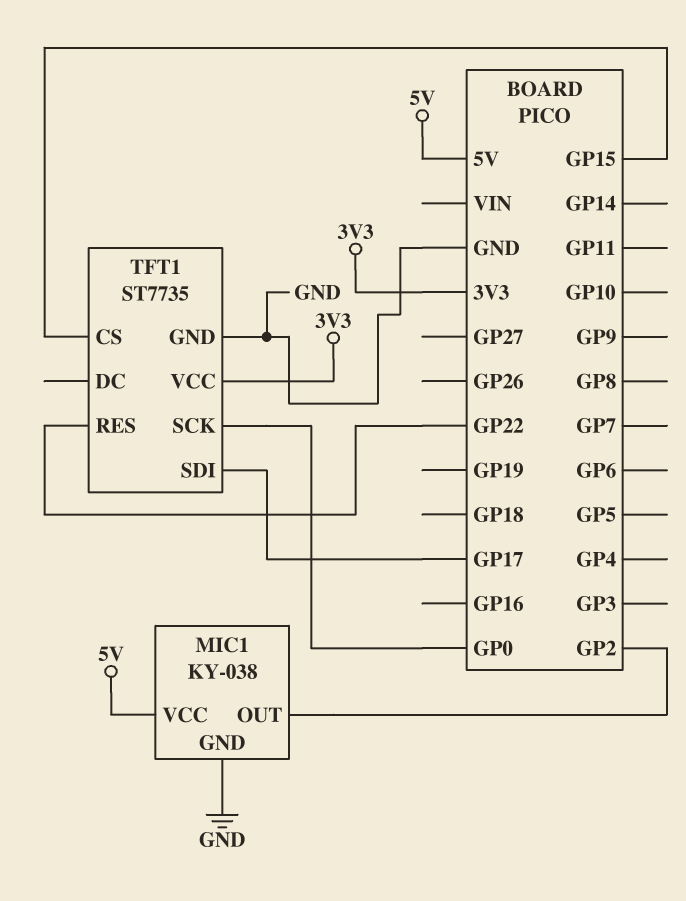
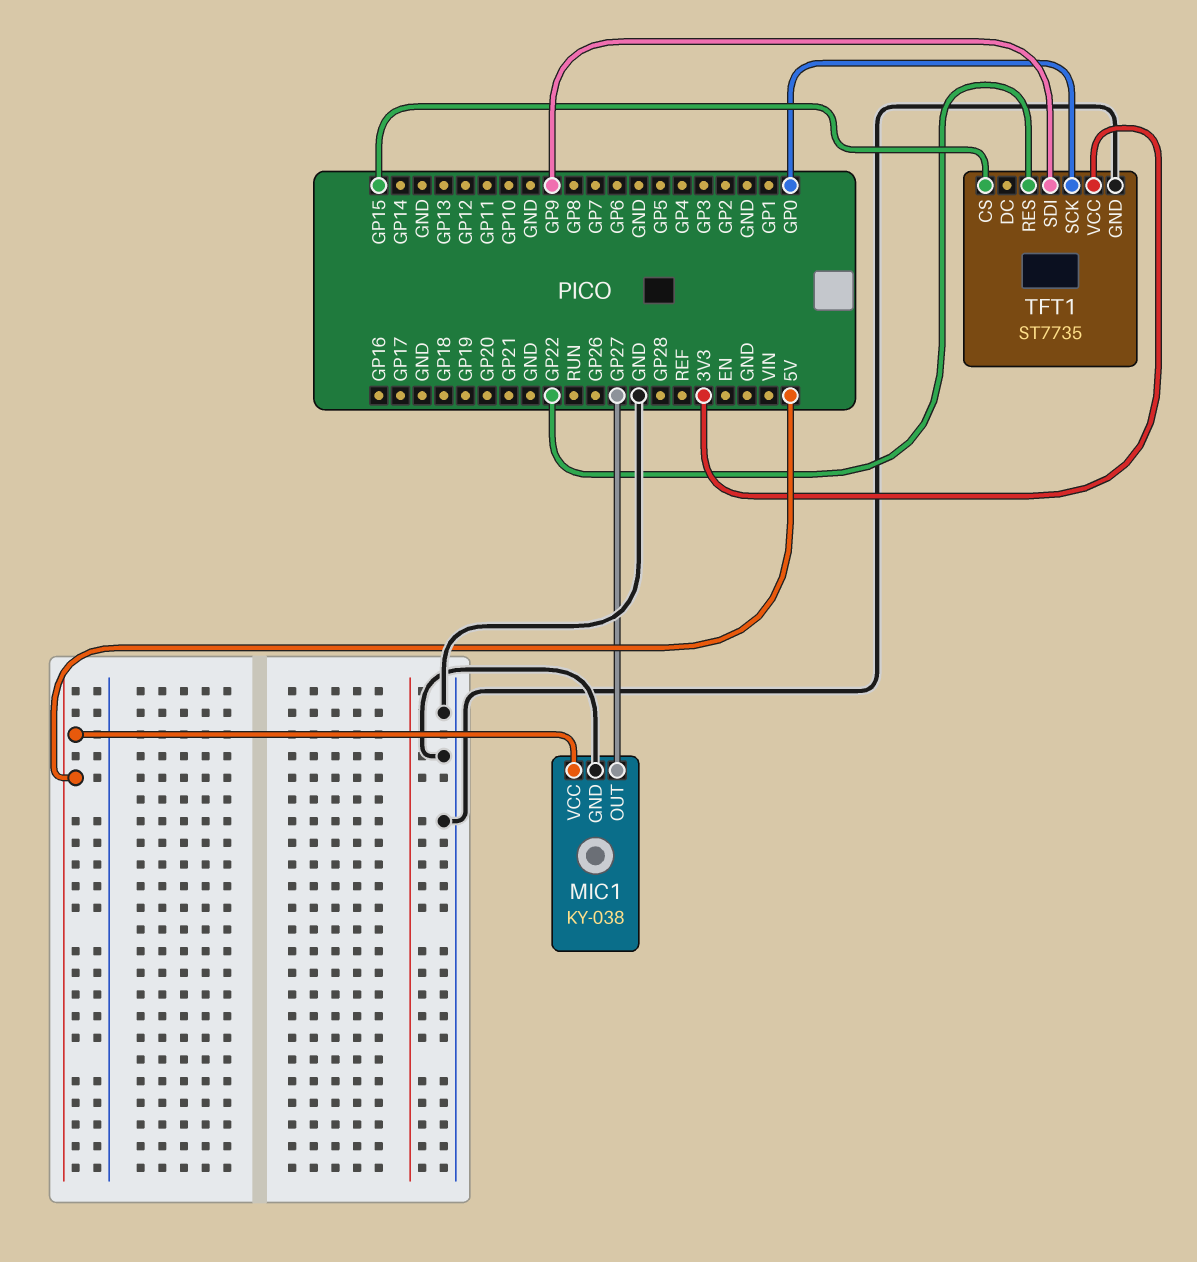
MIC1 pin OUT: GP2 -> GP27
TFT1 pin SDI: GP17 -> GP9

